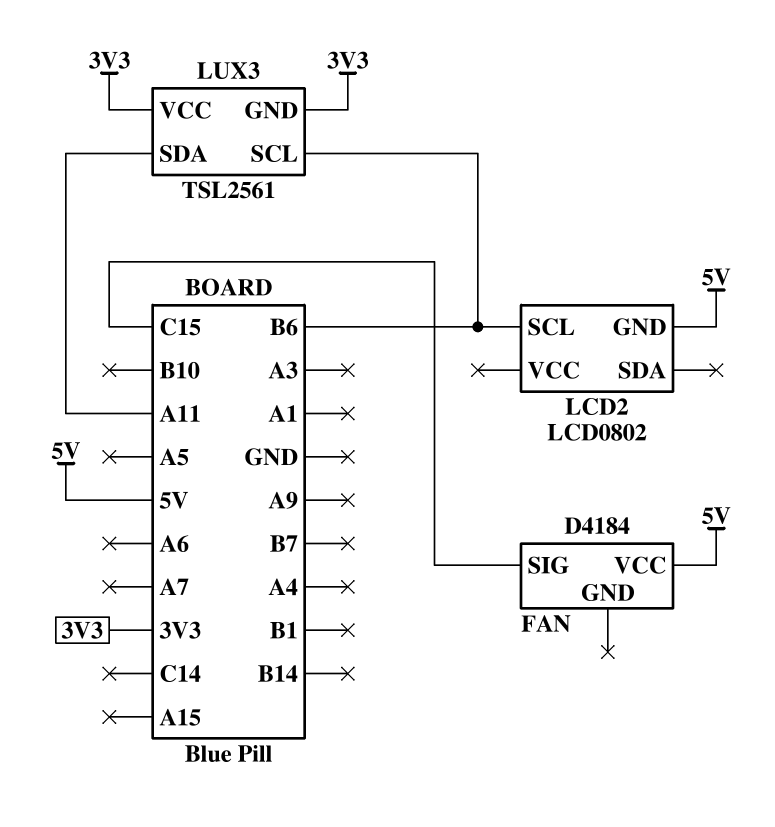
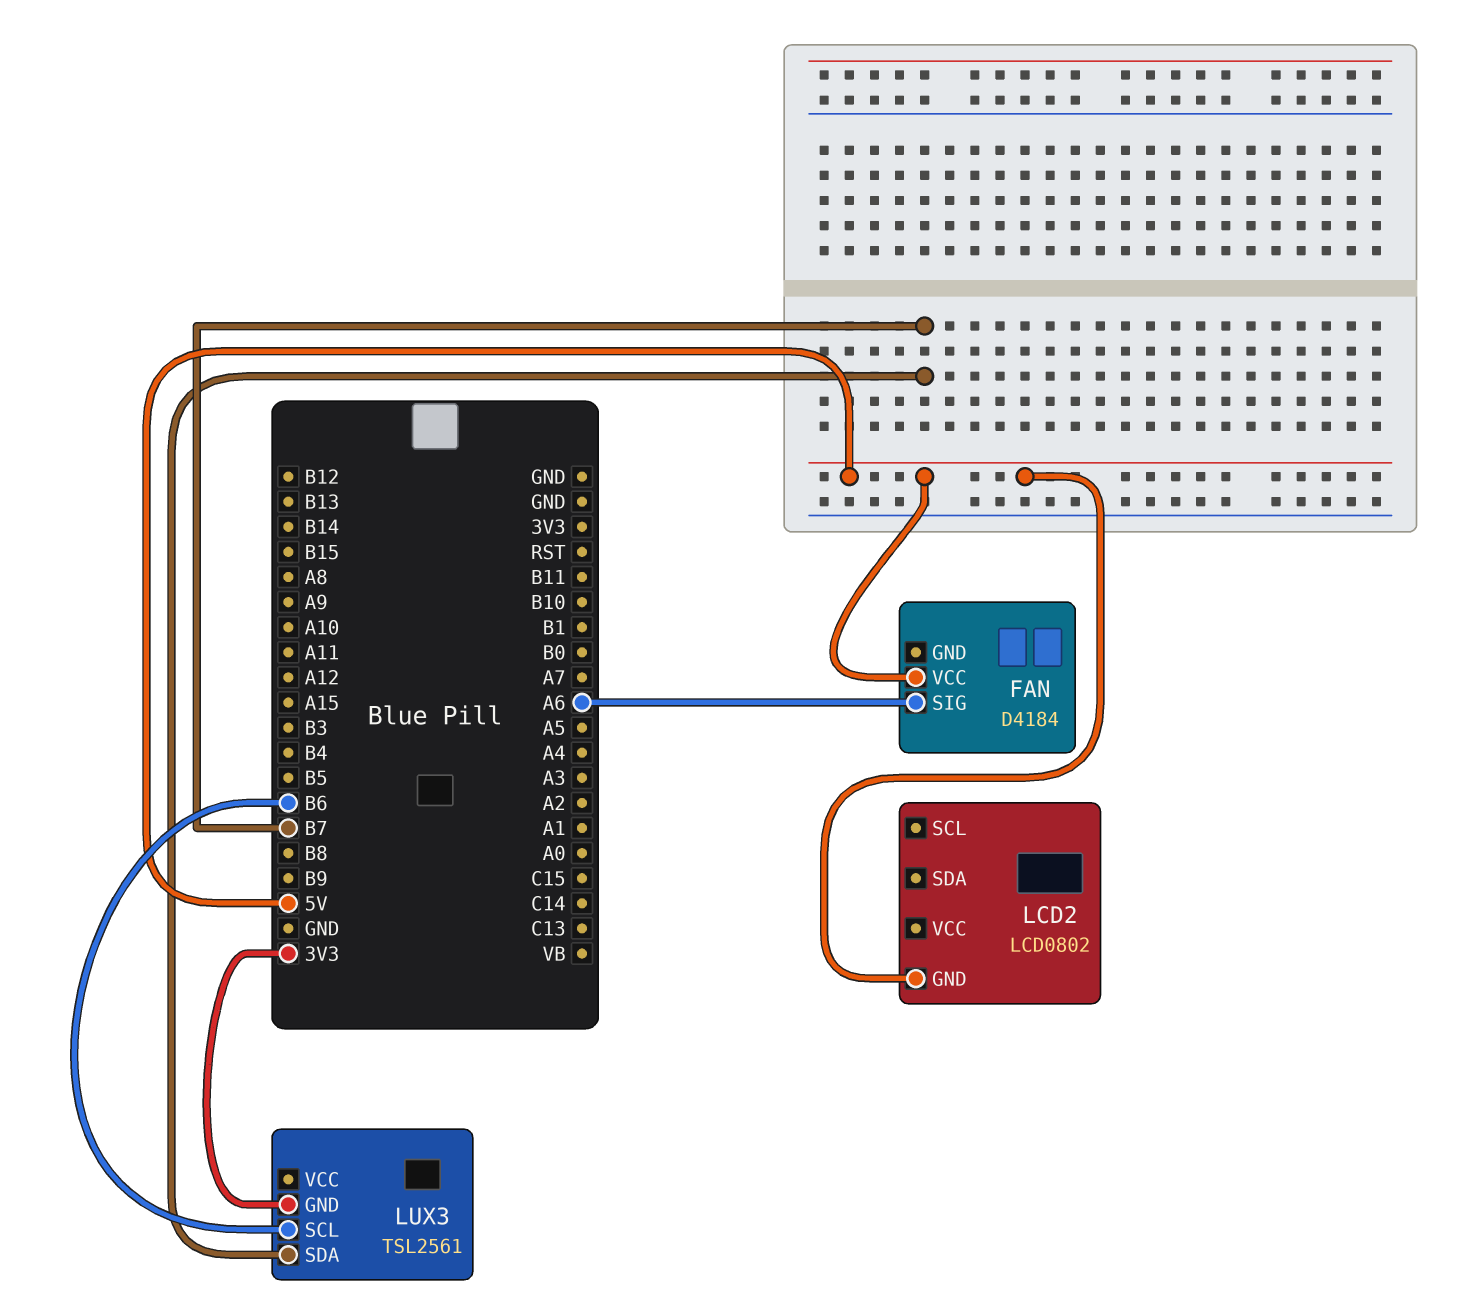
FAN pin SIG: C15 -> A6
LCD2 pin SCL: B6 -> none
LUX3 pin SDA: A11 -> B7
LUX3 pin VCC: 3V3 -> none

